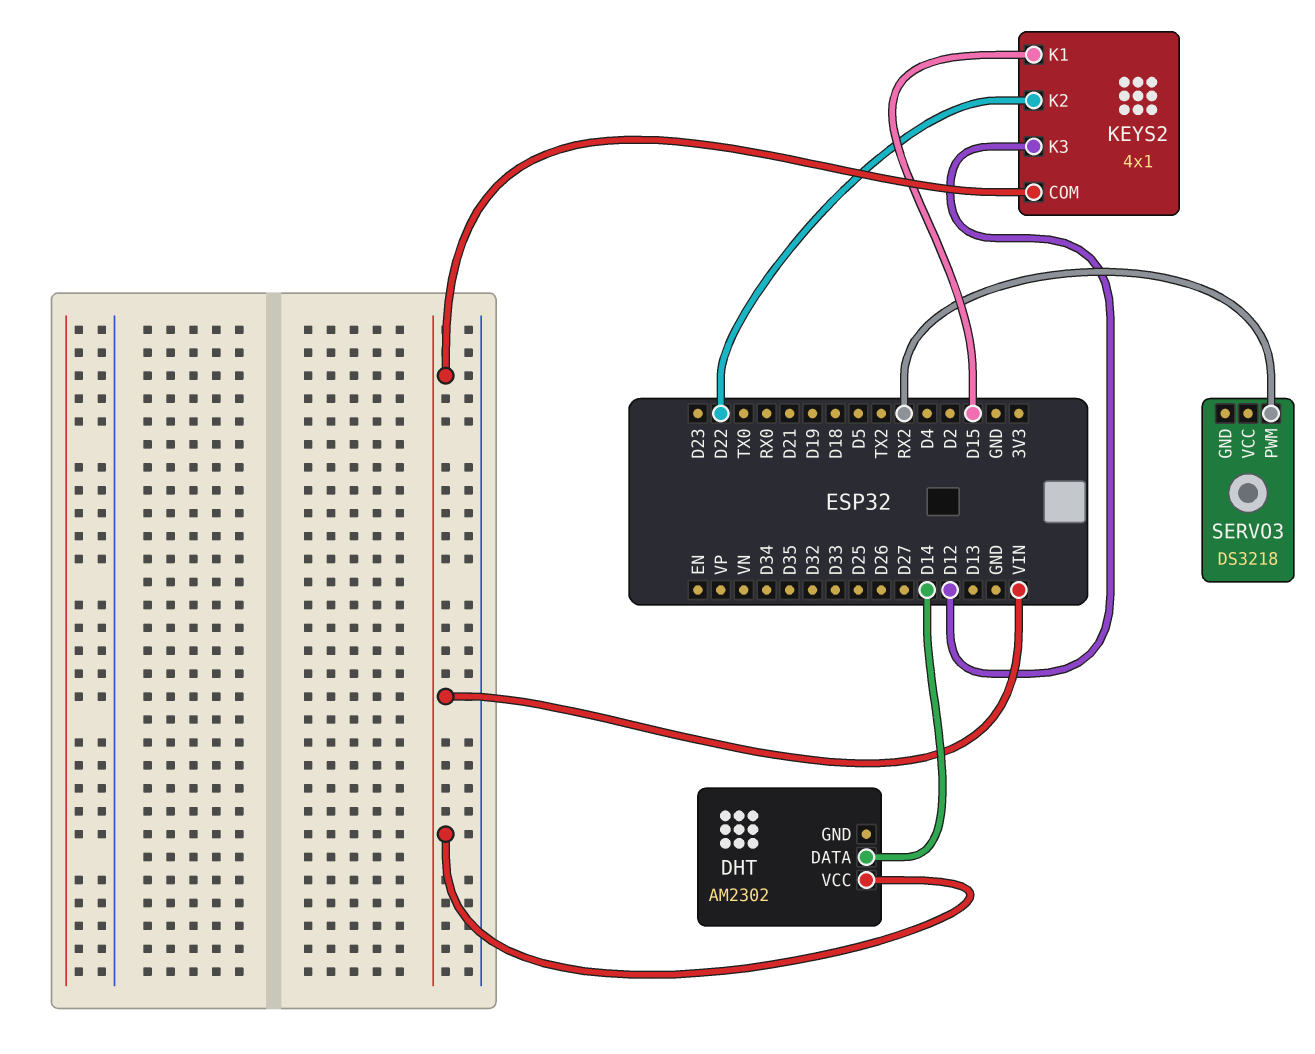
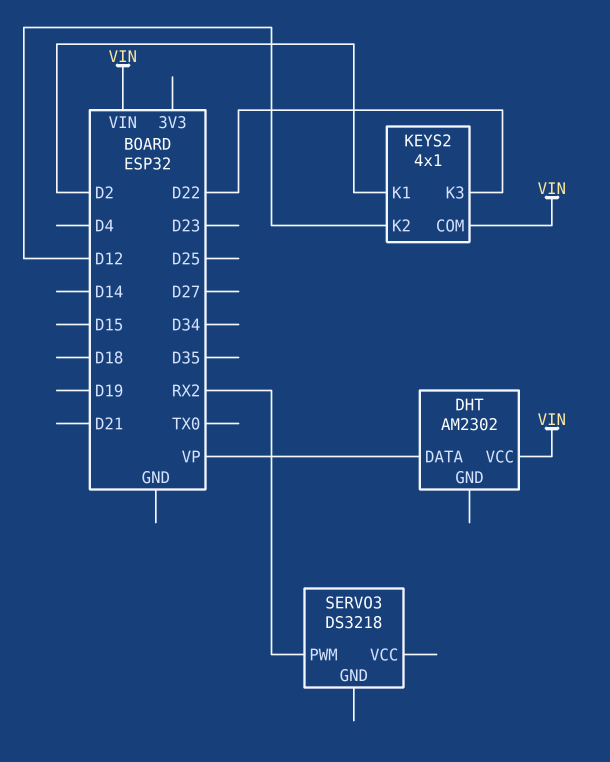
DHT pin DATA: D14 -> VP
KEYS2 pin K1: D15 -> D2
KEYS2 pin K2: D22 -> D12
KEYS2 pin K3: D12 -> D22

